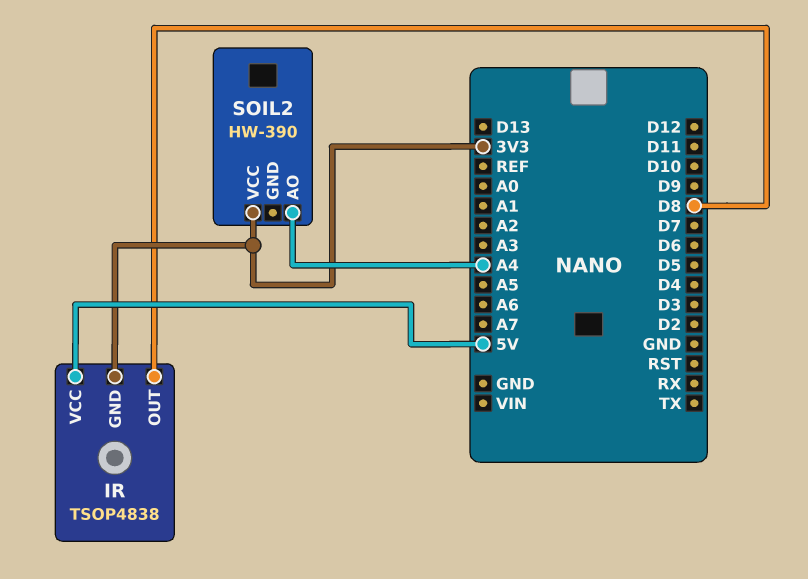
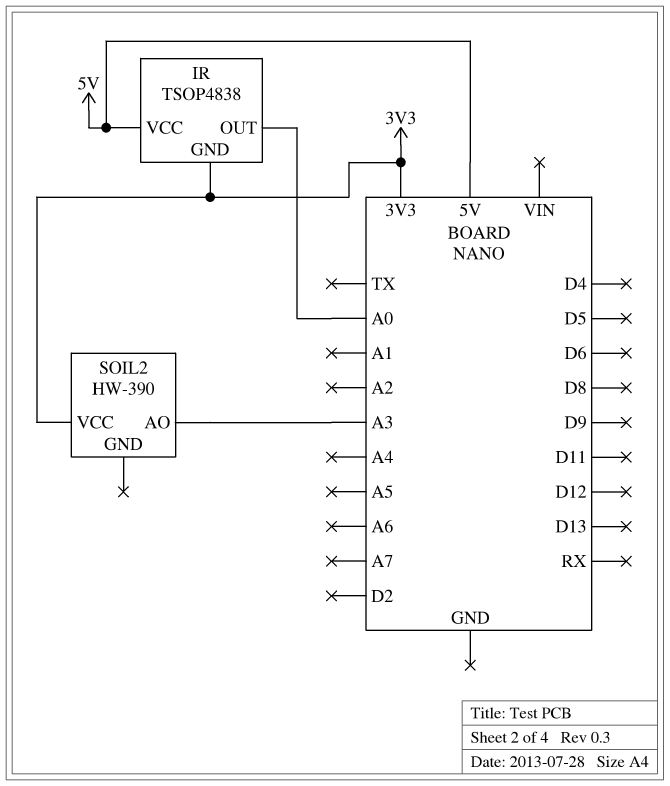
IR pin OUT: D8 -> A0
SOIL2 pin AO: A4 -> A3

